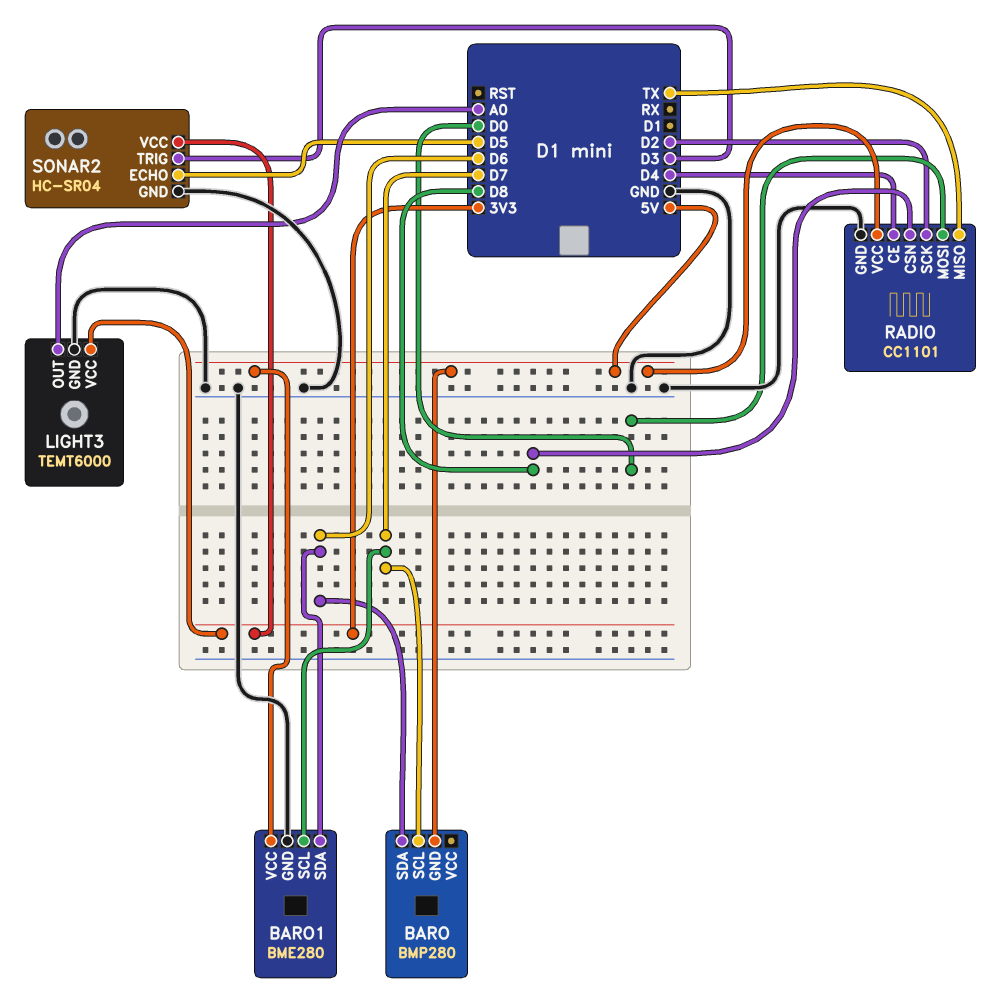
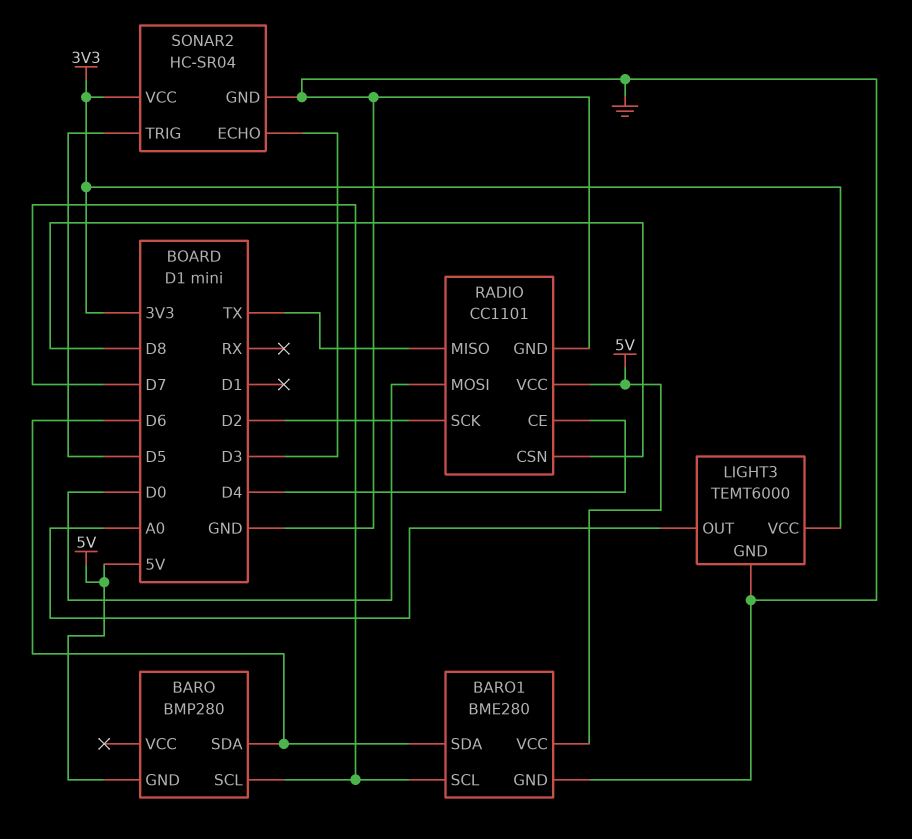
SONAR2 pin ECHO: D5 -> D3
SONAR2 pin TRIG: D3 -> D5

